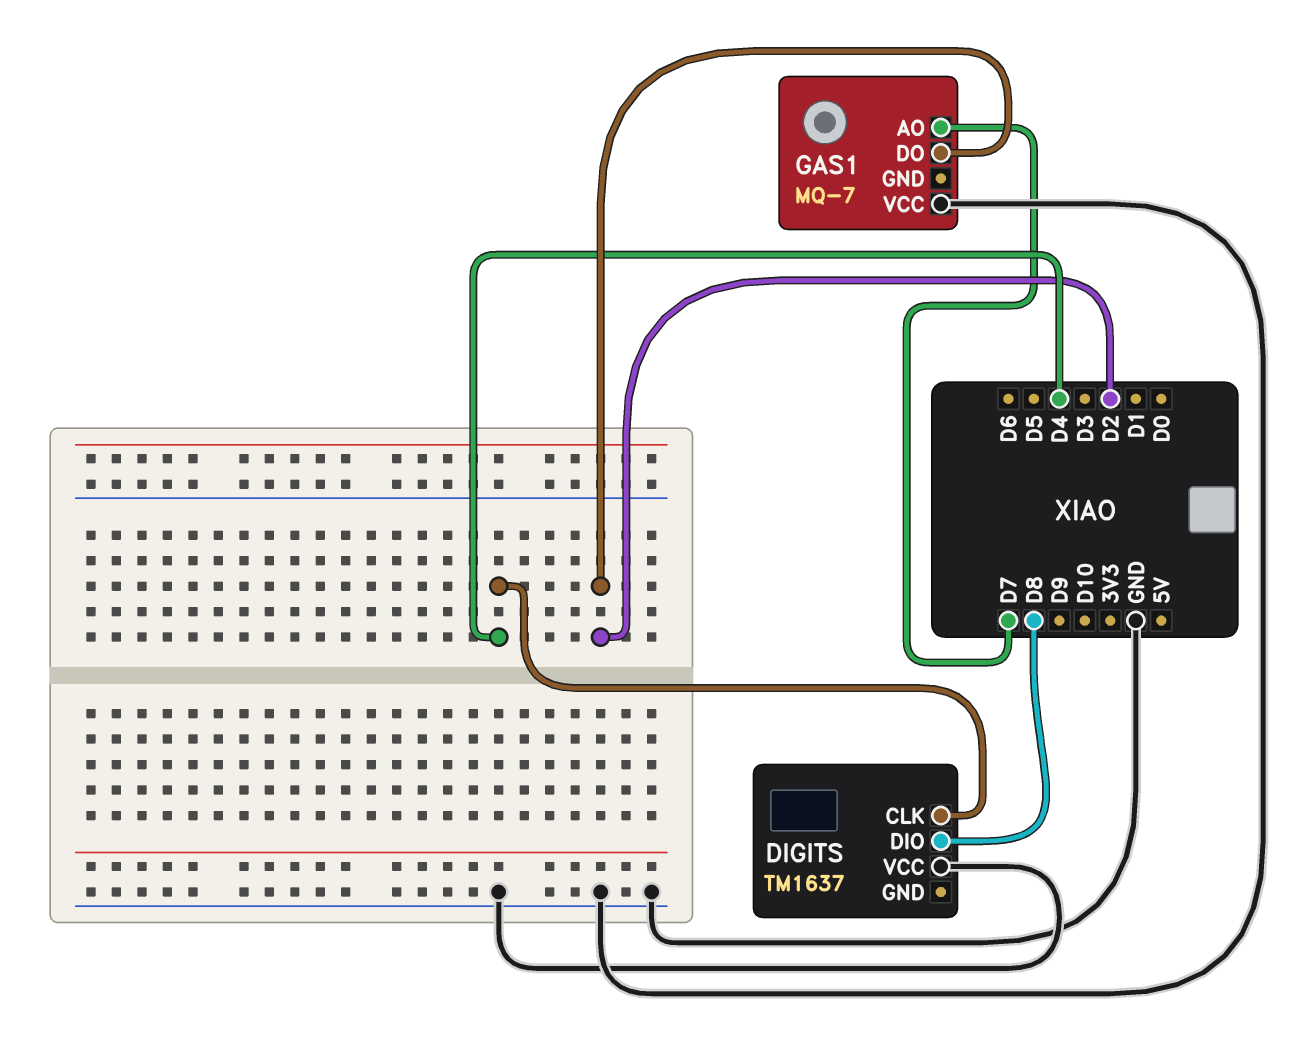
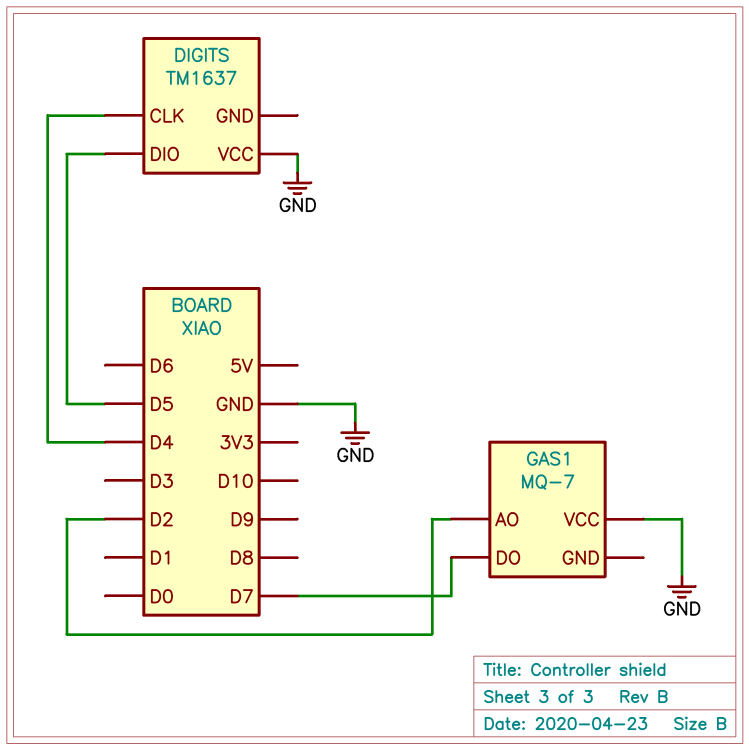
DIGITS pin DIO: D8 -> D5
GAS1 pin AO: D7 -> D2
GAS1 pin DO: D2 -> D7

